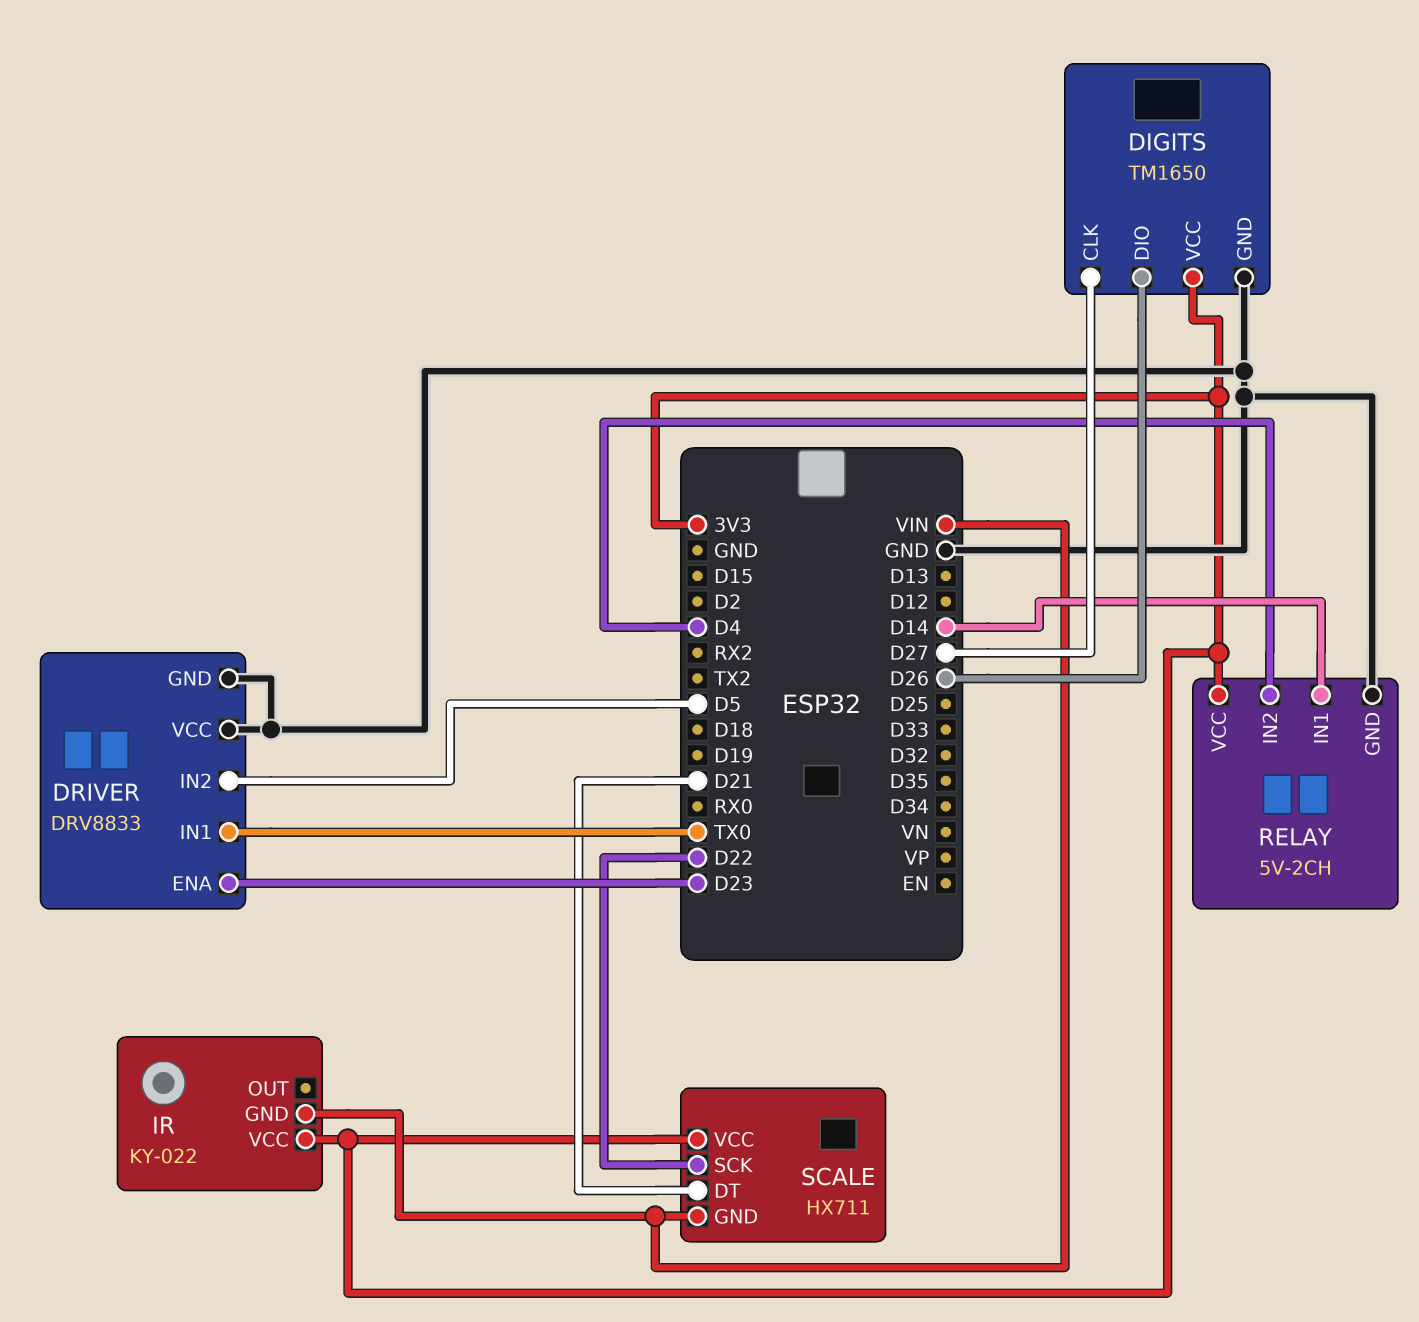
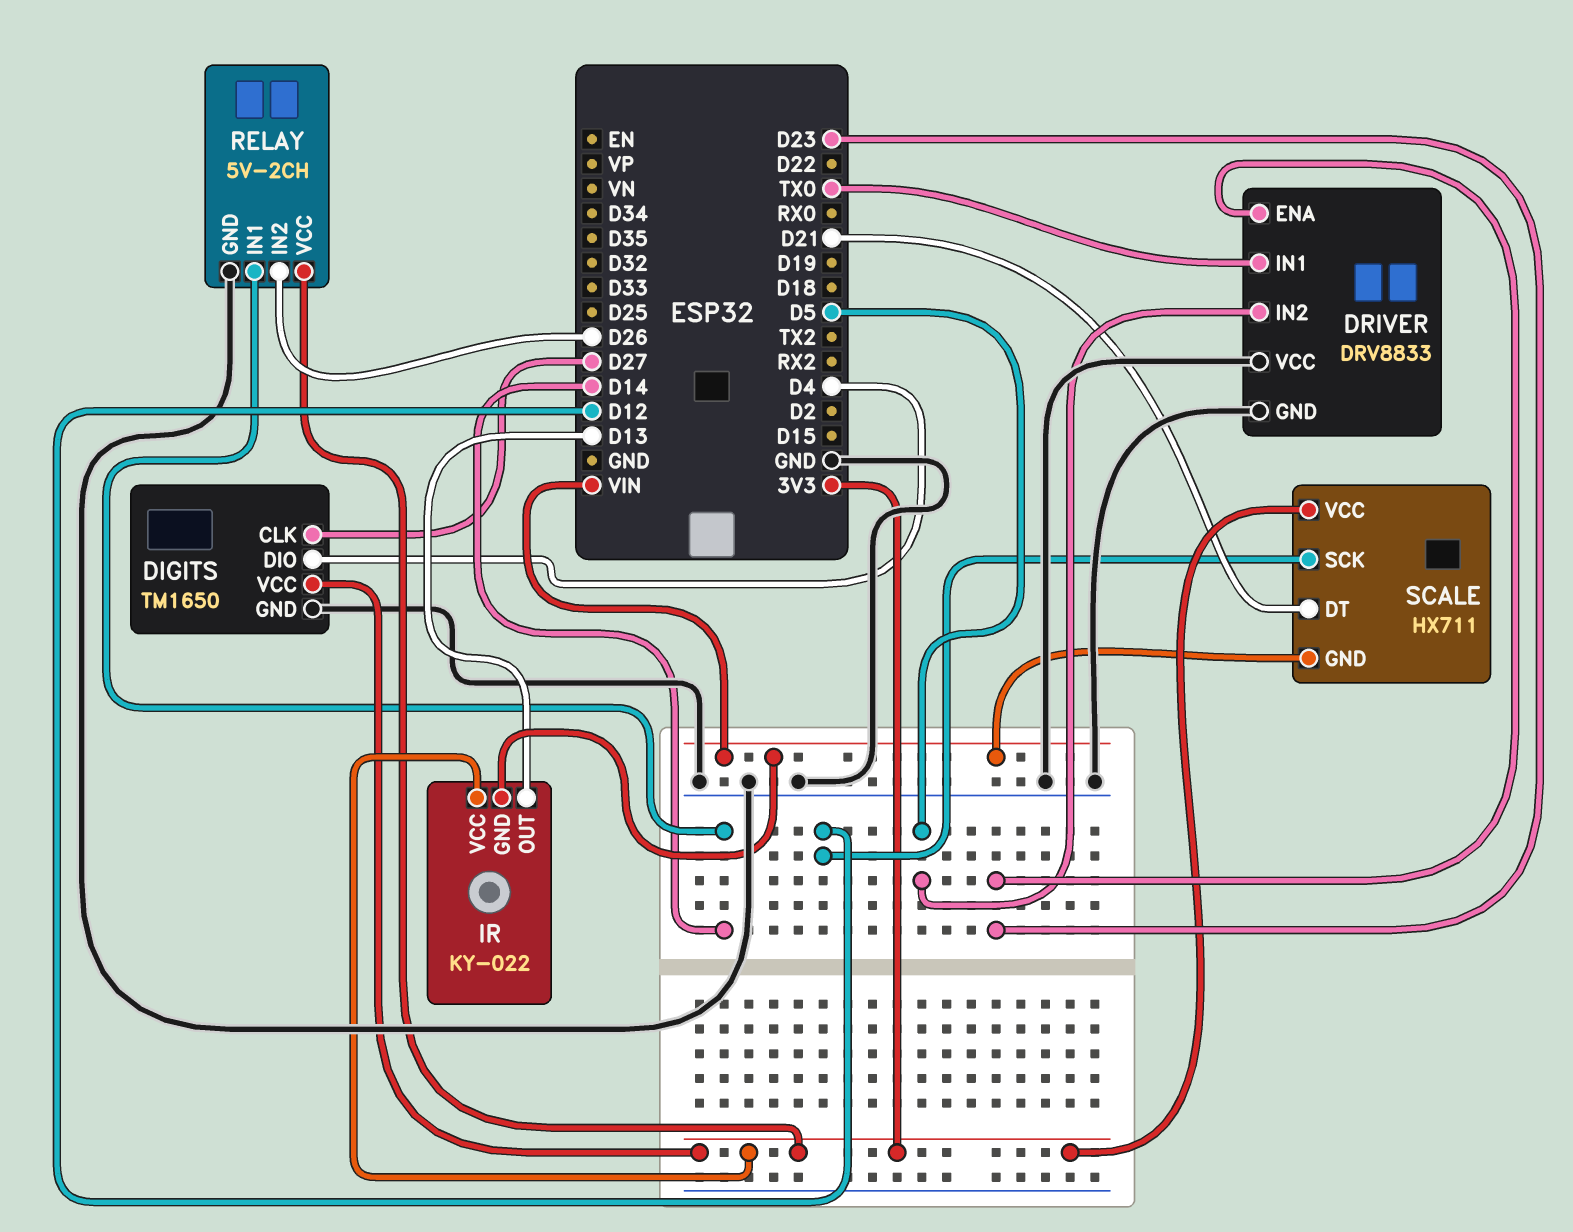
DIGITS pin DIO: D26 -> D4
IR pin OUT: none -> D13
RELAY pin IN2: D4 -> D26
SCALE pin SCK: D22 -> D12

